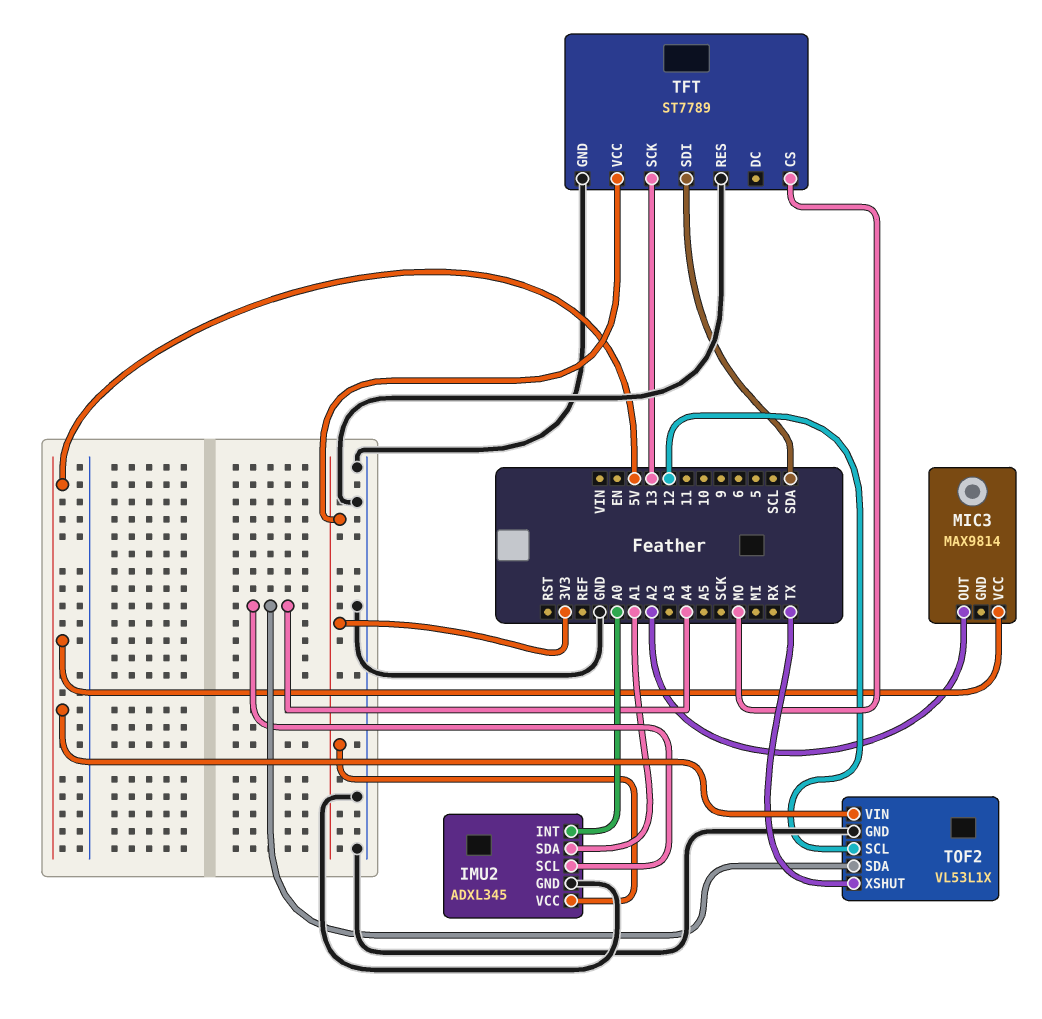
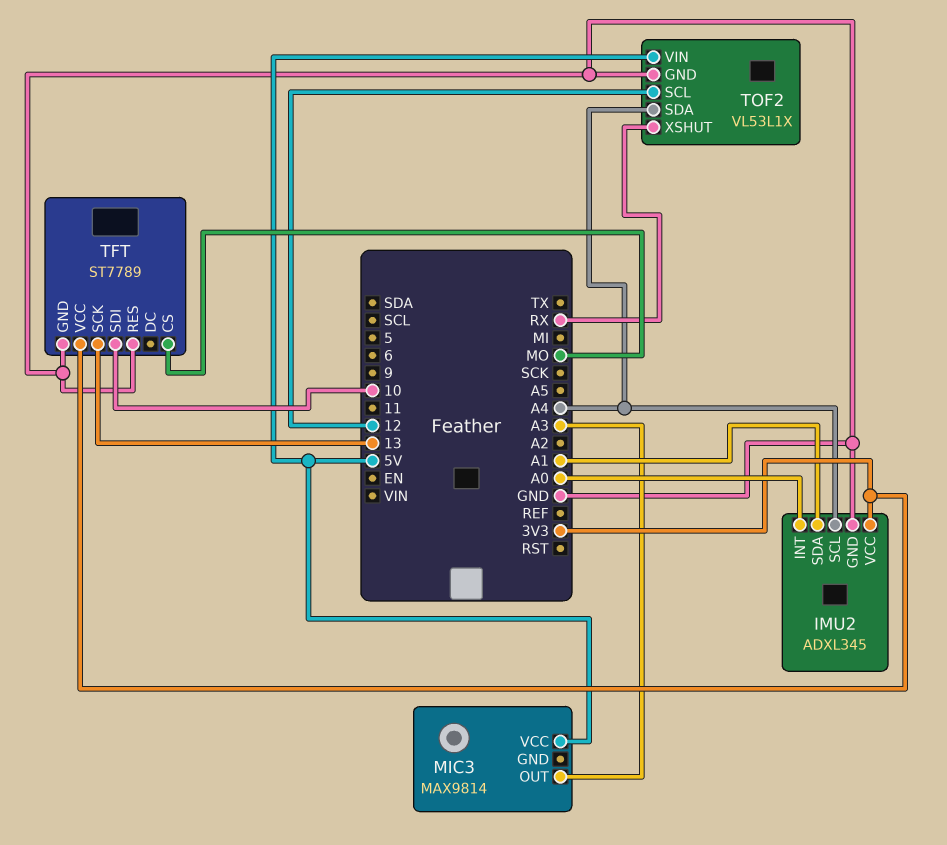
MIC3 pin OUT: A2 -> A3
TFT pin SDI: SDA -> 10
TOF2 pin XSHUT: TX -> RX

